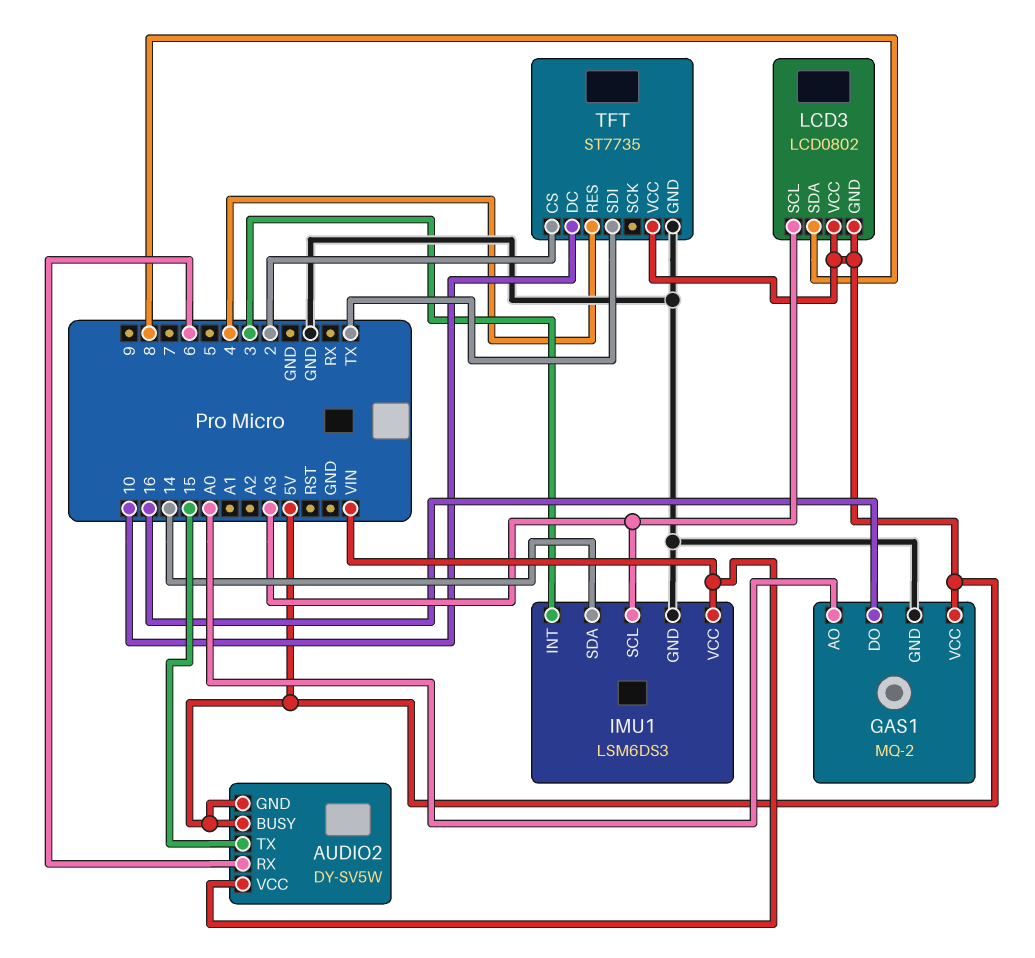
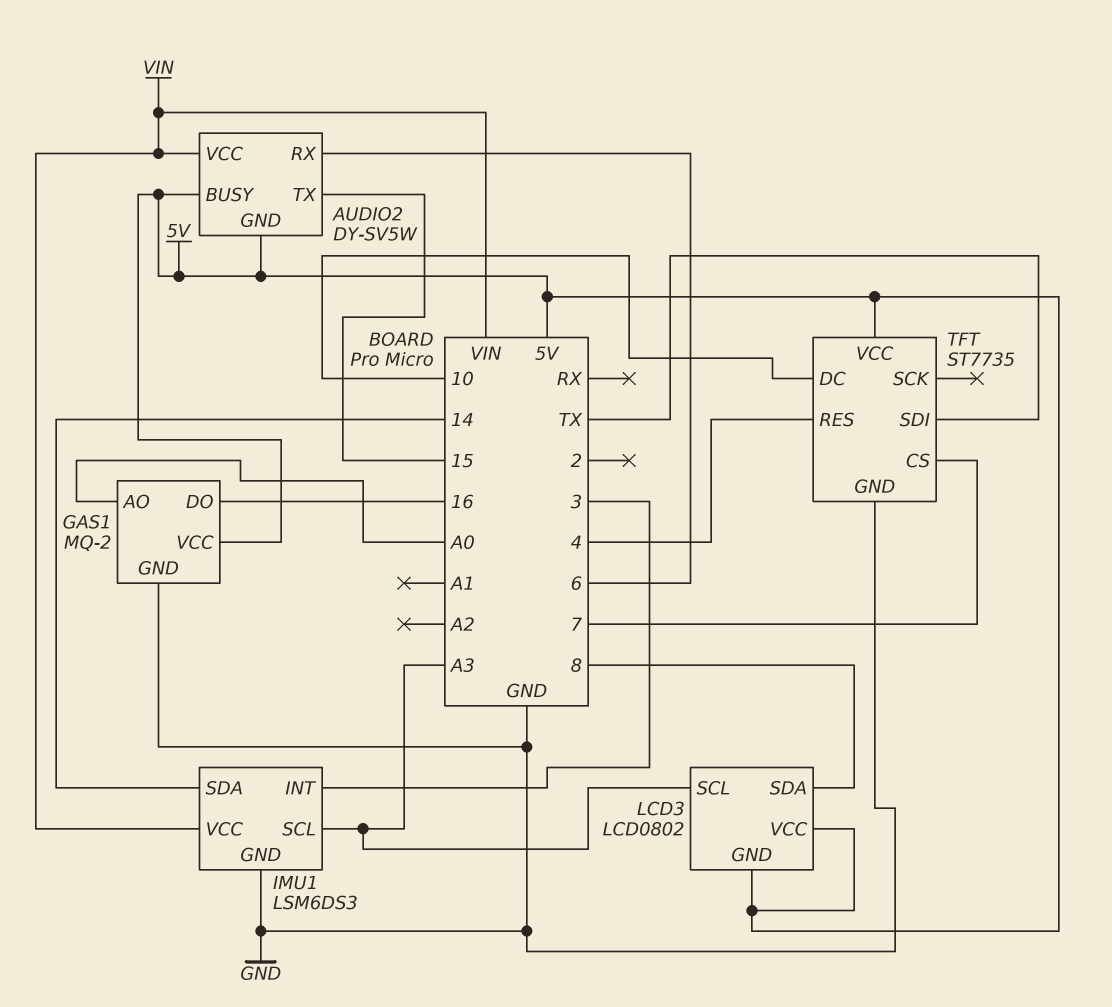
TFT pin CS: 2 -> 7

